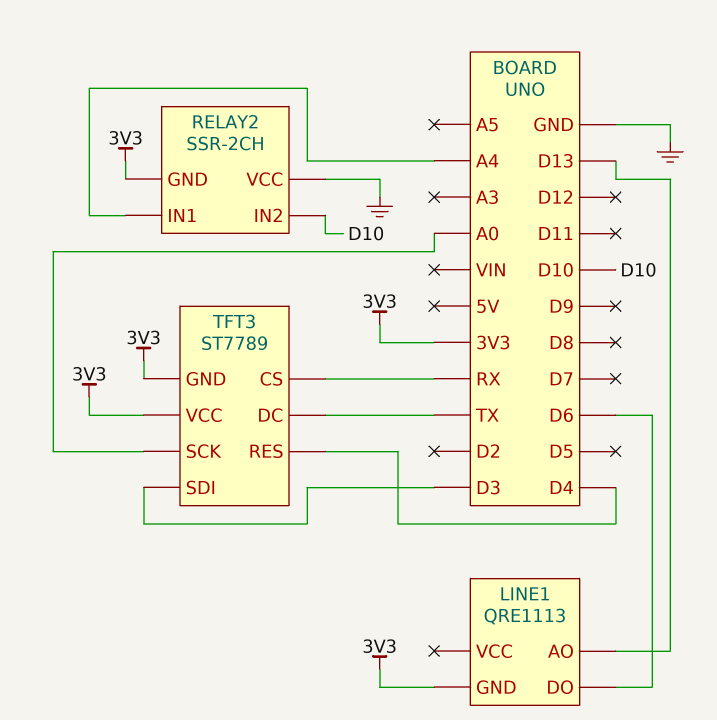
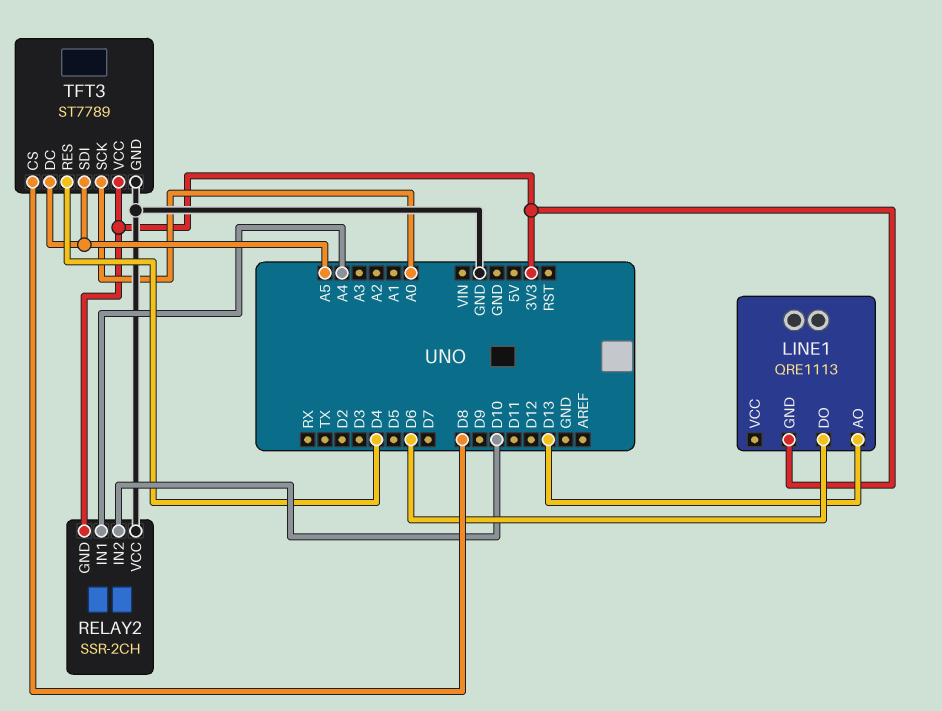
TFT3 pin CS: RX -> D8
TFT3 pin DC: TX -> A5
TFT3 pin GND: 3V3 -> GND
TFT3 pin SDI: D3 -> A5

